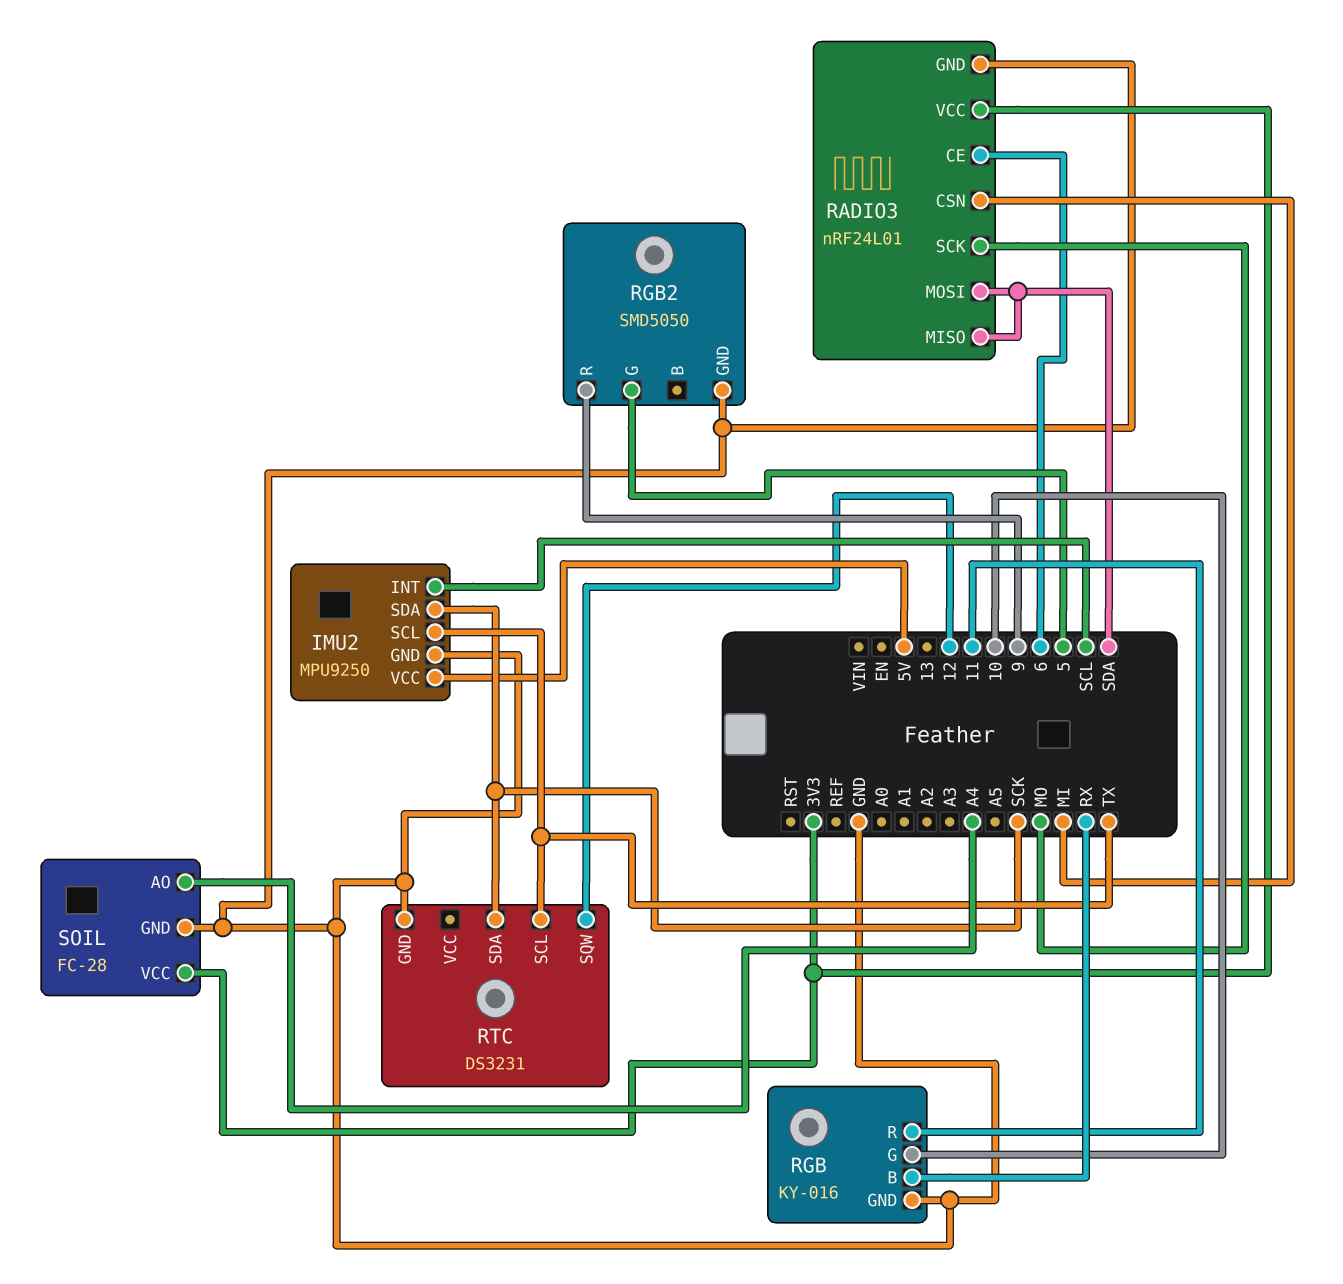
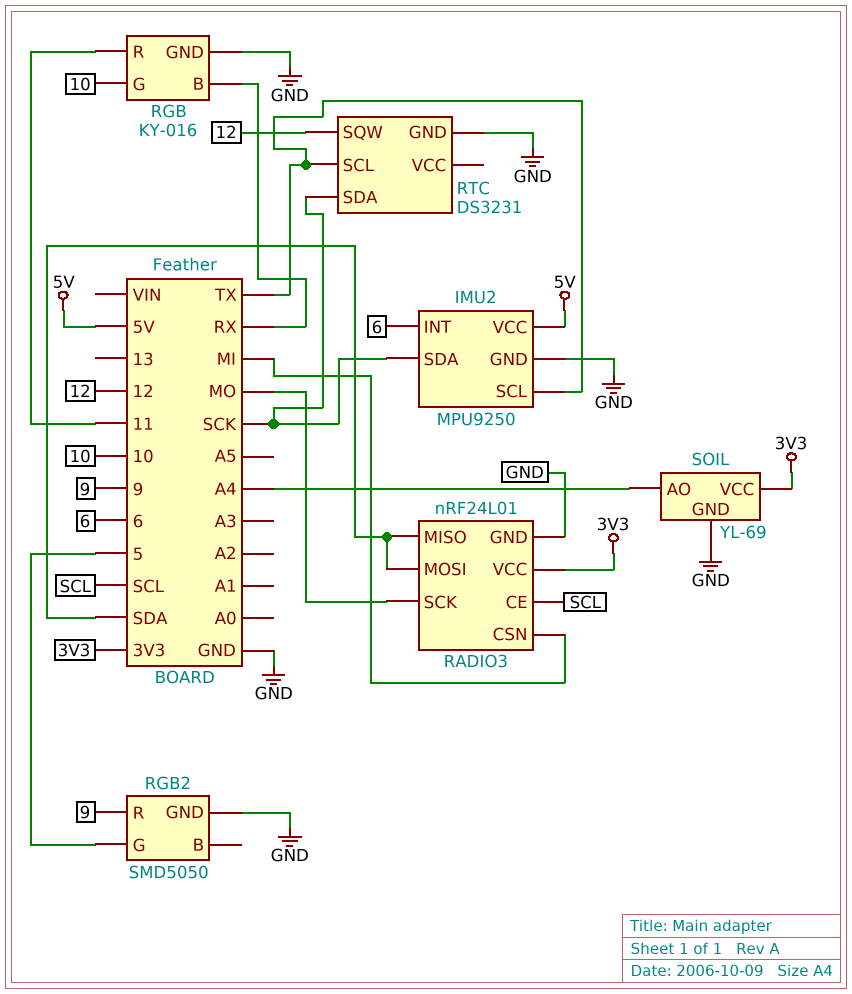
IMU2 pin INT: SCL -> 6
RADIO3 pin CE: 6 -> SCL
SOIL: FC-28 -> YL-69

